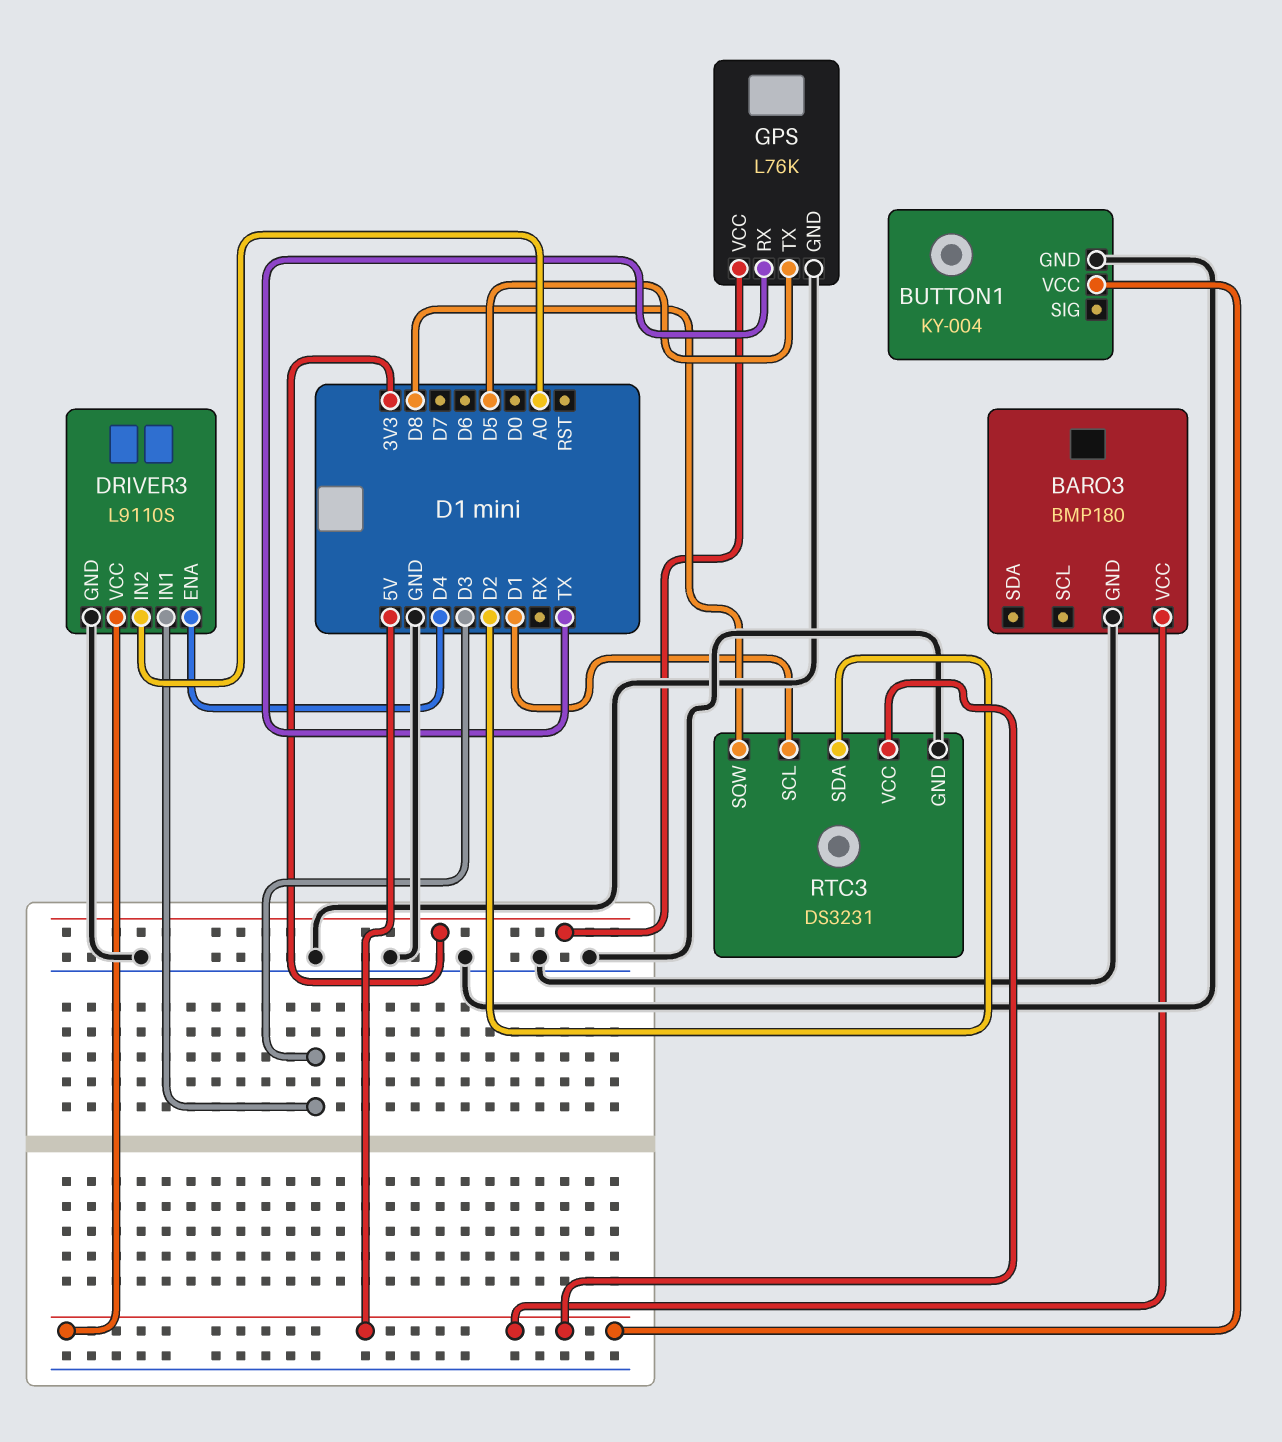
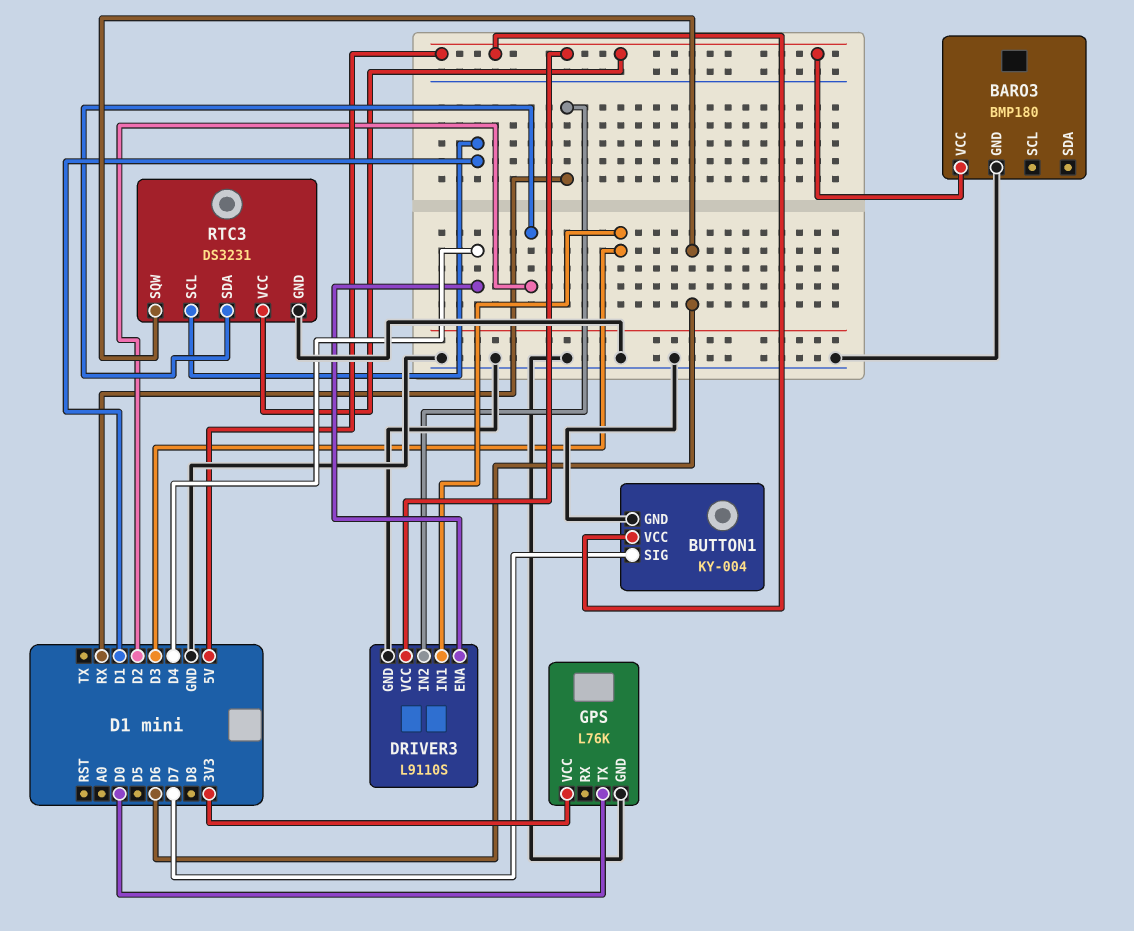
BUTTON1 pin SIG: none -> D7
DRIVER3 pin IN2: A0 -> RX
GPS pin RX: TX -> none
GPS pin TX: D5 -> D0
RTC3 pin SQW: D8 -> D6

